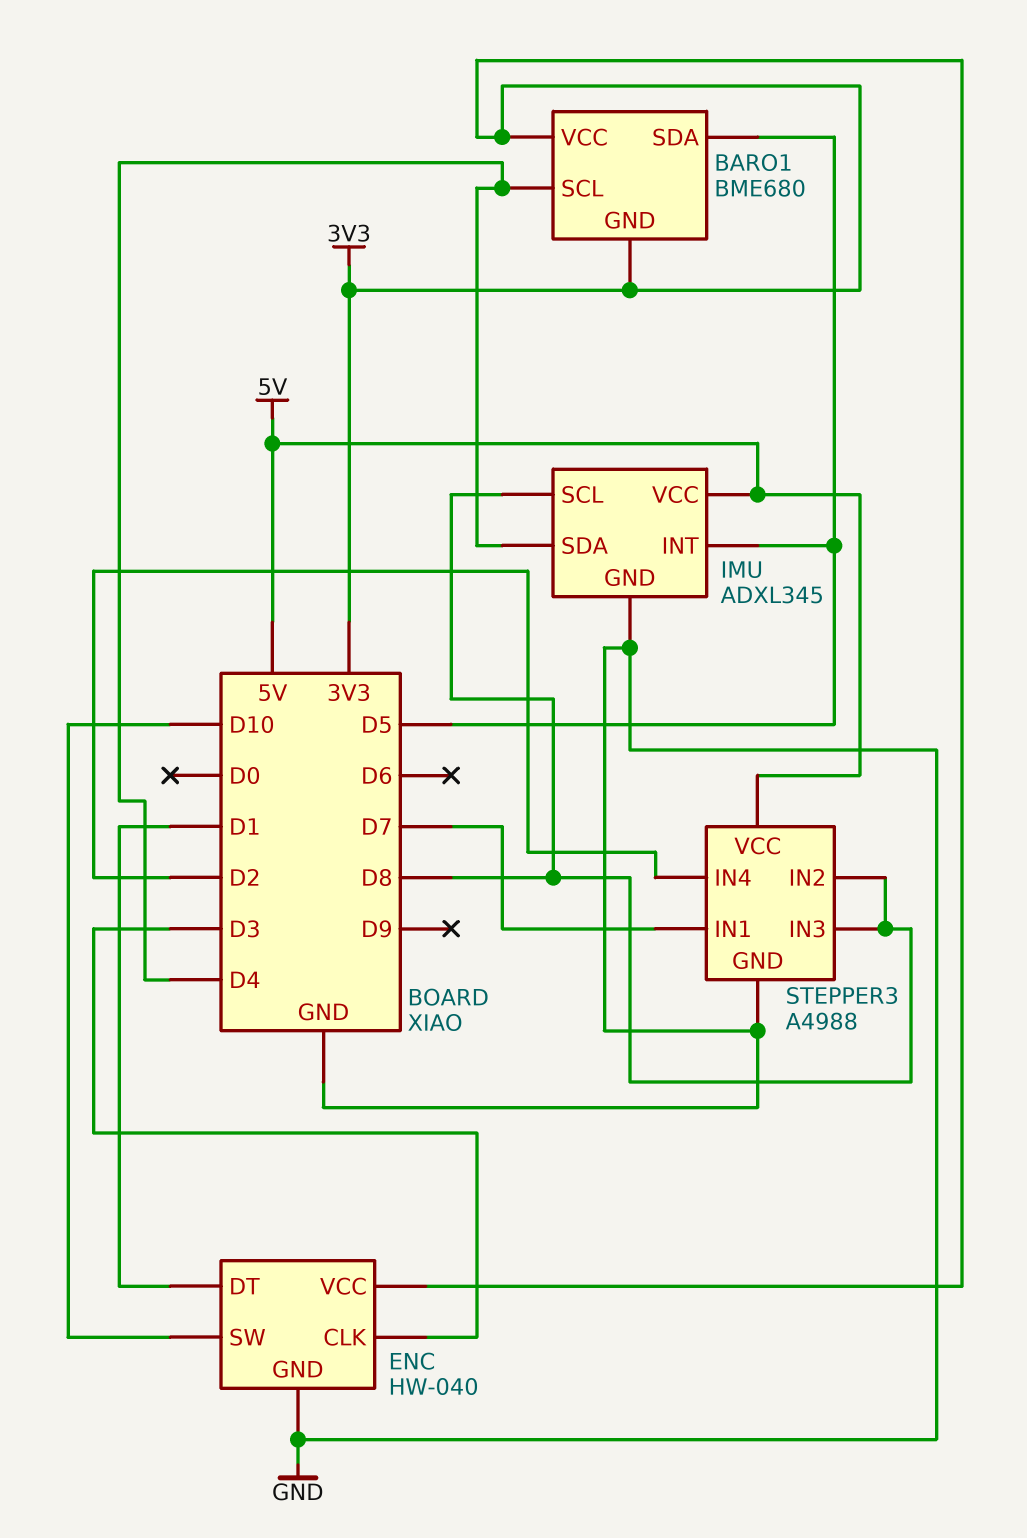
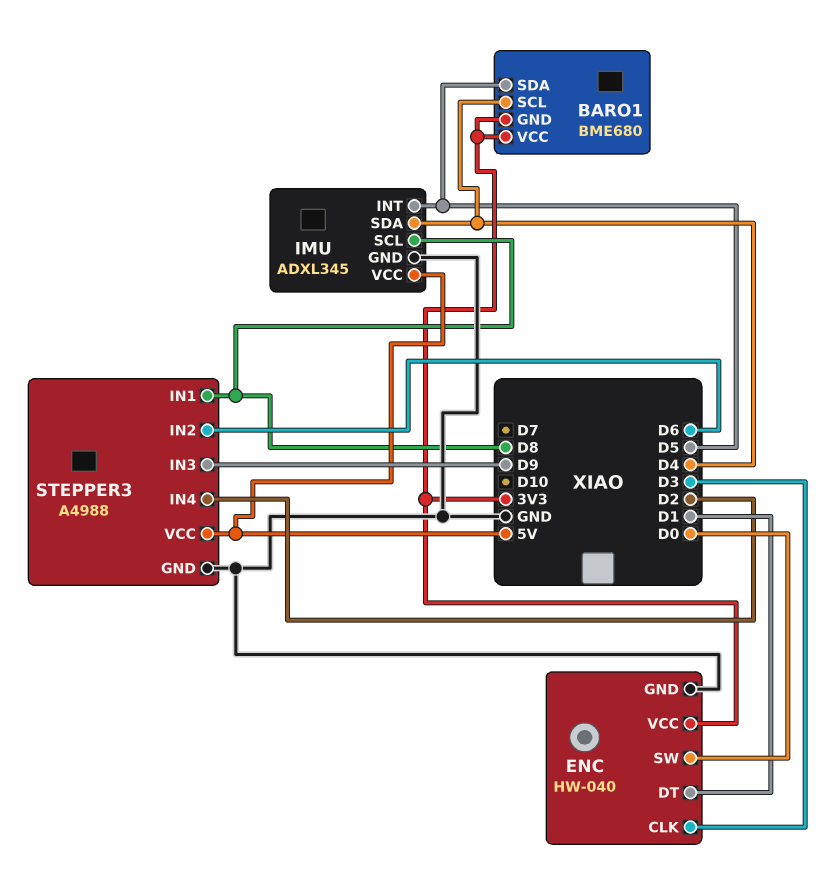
ENC pin SW: D10 -> D0
STEPPER3 pin IN1: D7 -> D8
STEPPER3 pin IN2: D8 -> D6
STEPPER3 pin IN3: D8 -> D9

